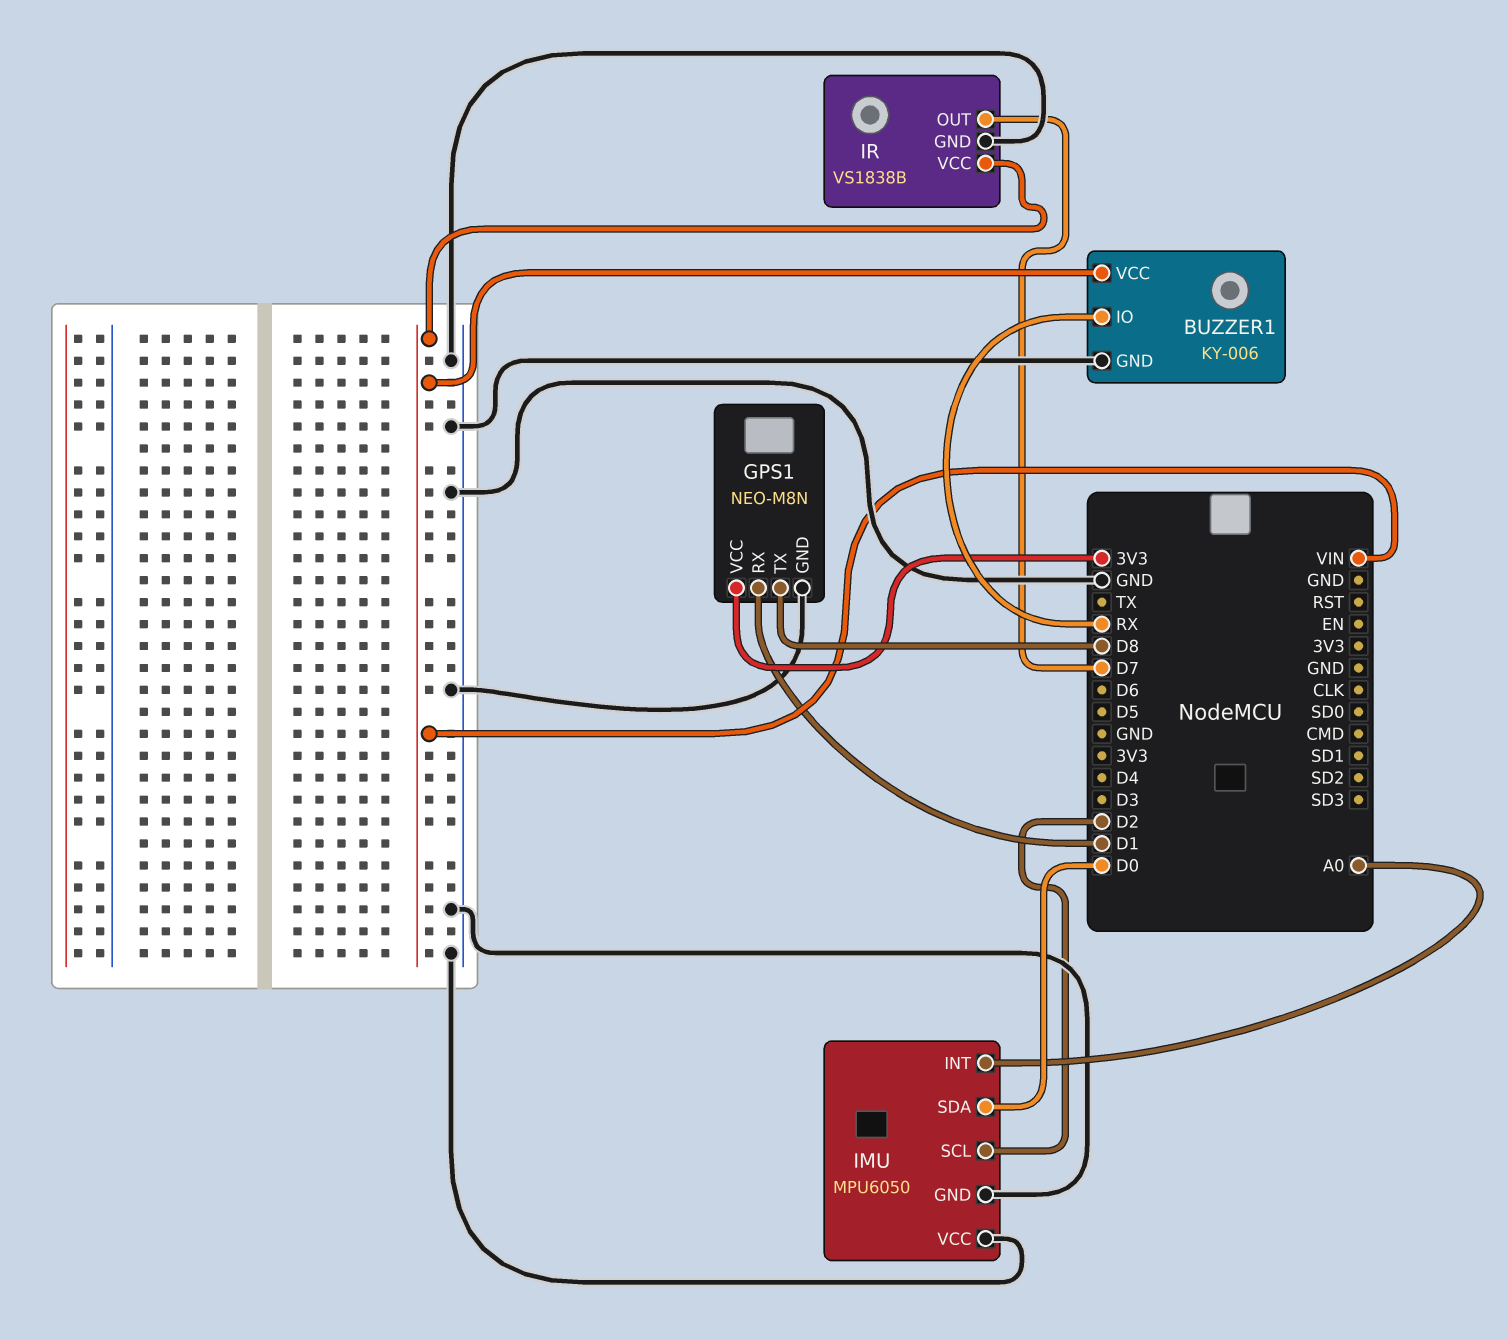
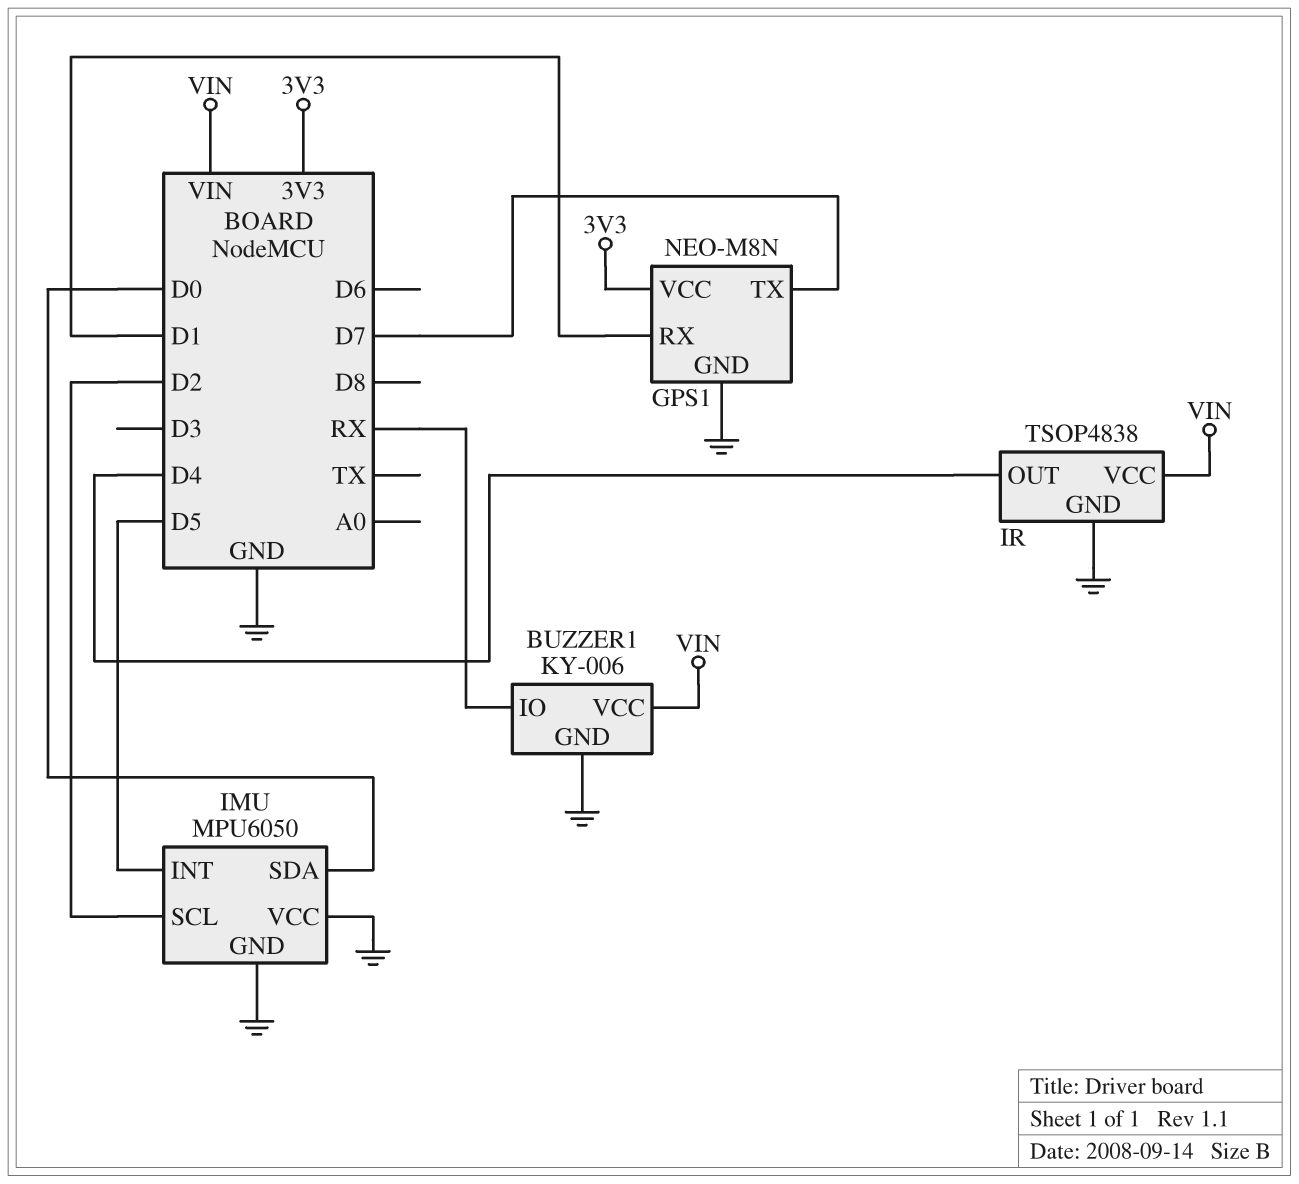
GPS1 pin TX: D8 -> D7
IMU pin INT: A0 -> D5
IR: VS1838B -> TSOP4838
IR pin OUT: D7 -> D4

